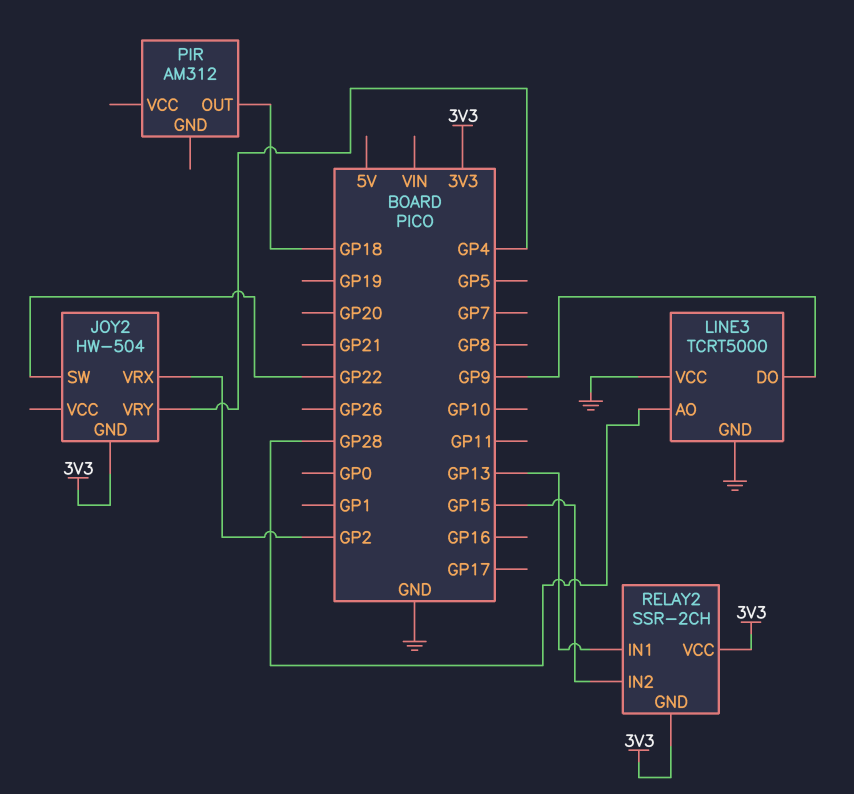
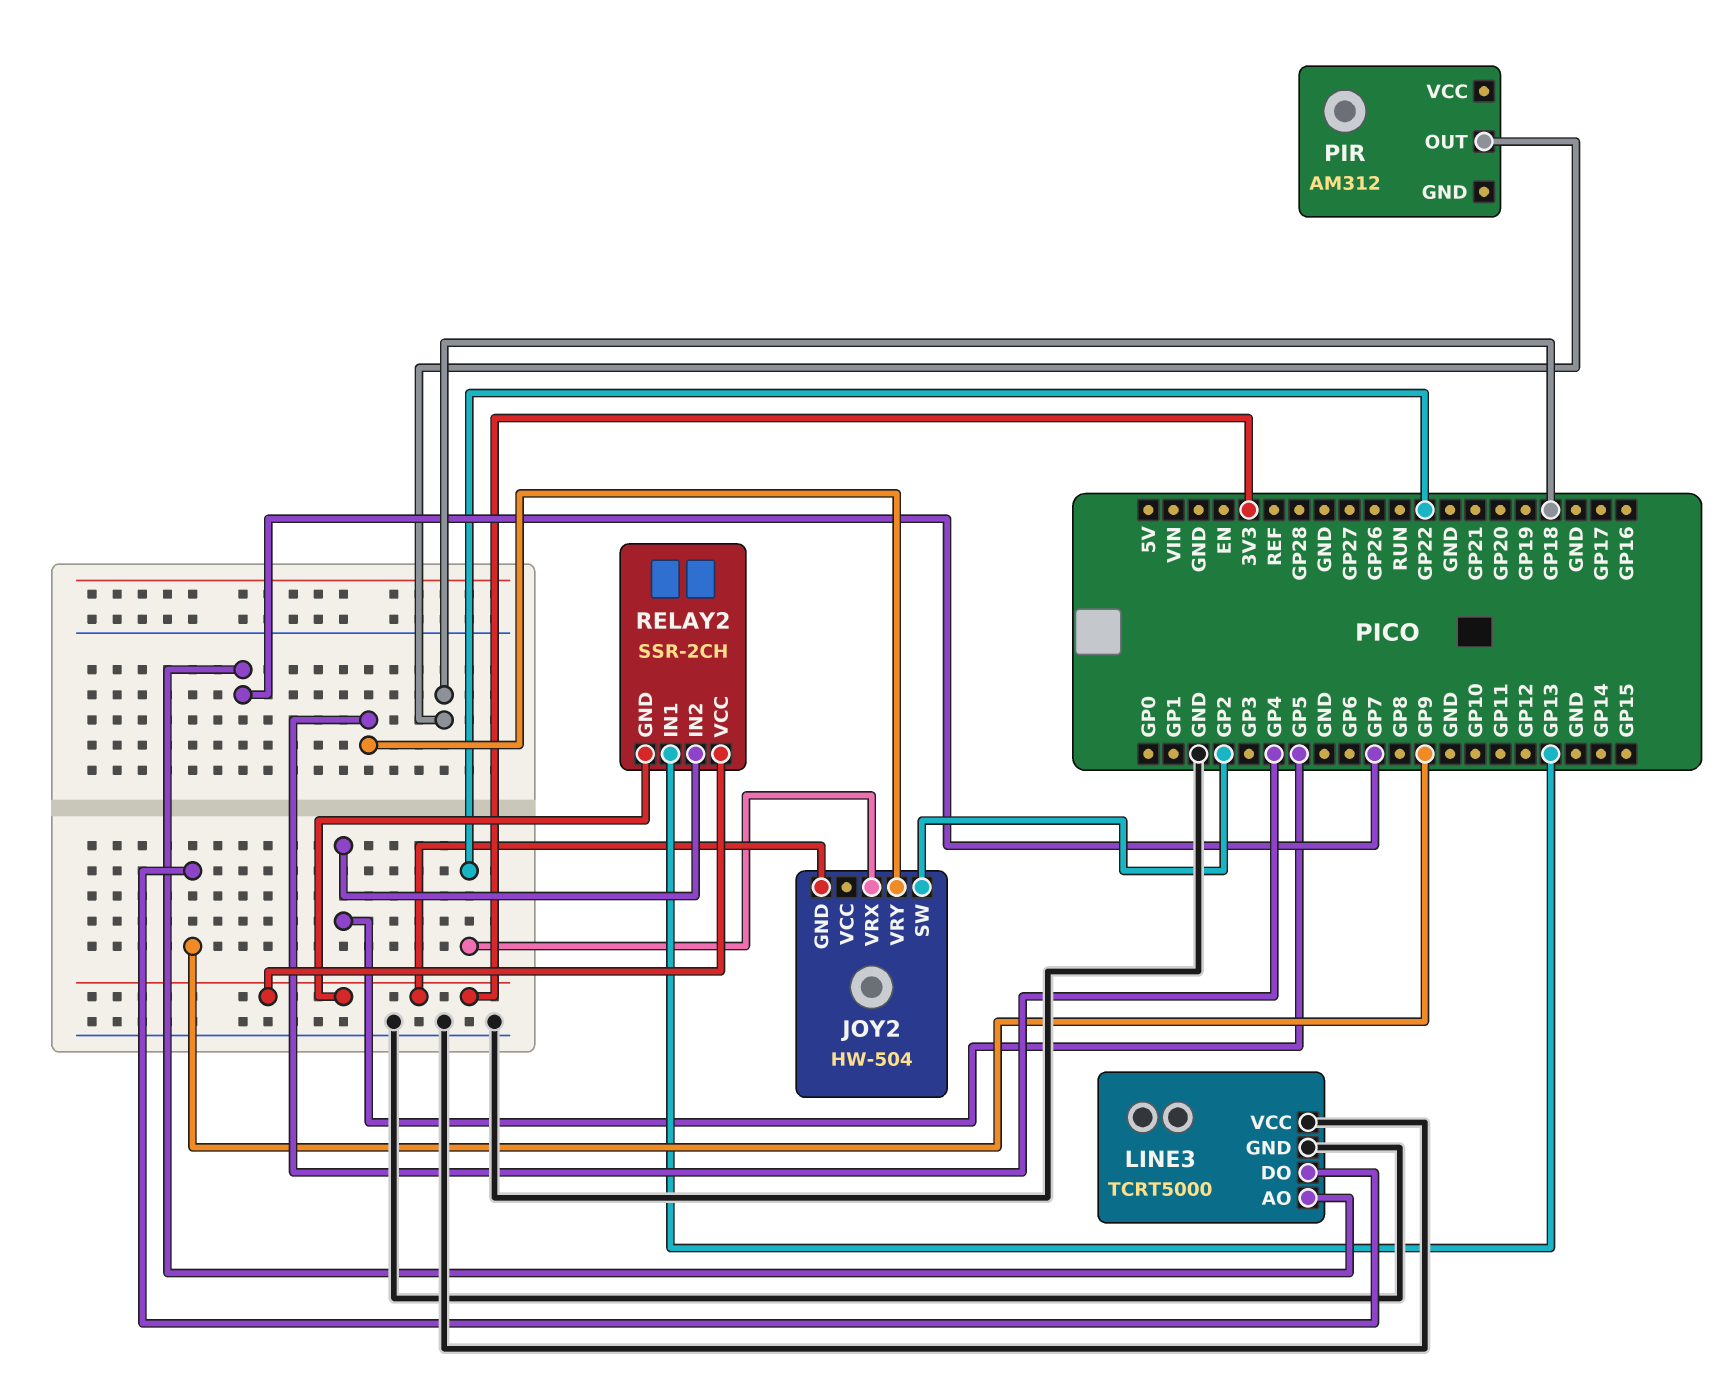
JOY2 pin SW: GP22 -> GP2
JOY2 pin VRX: GP2 -> GP22
LINE3 pin AO: GP28 -> GP7
RELAY2 pin IN2: GP15 -> GP5

